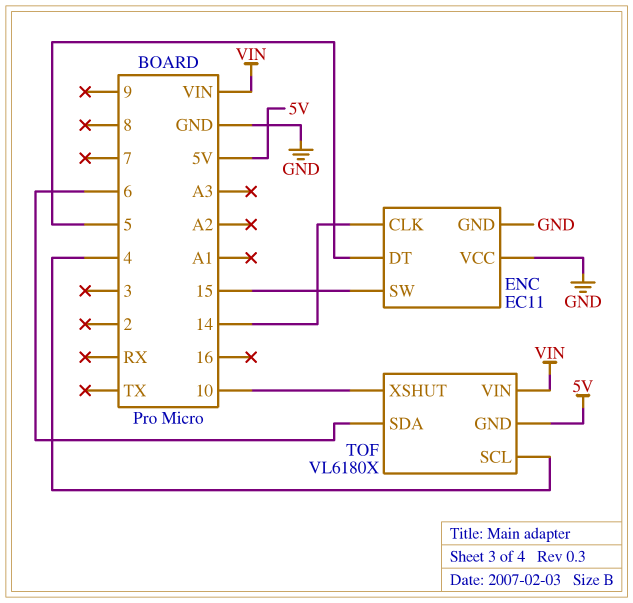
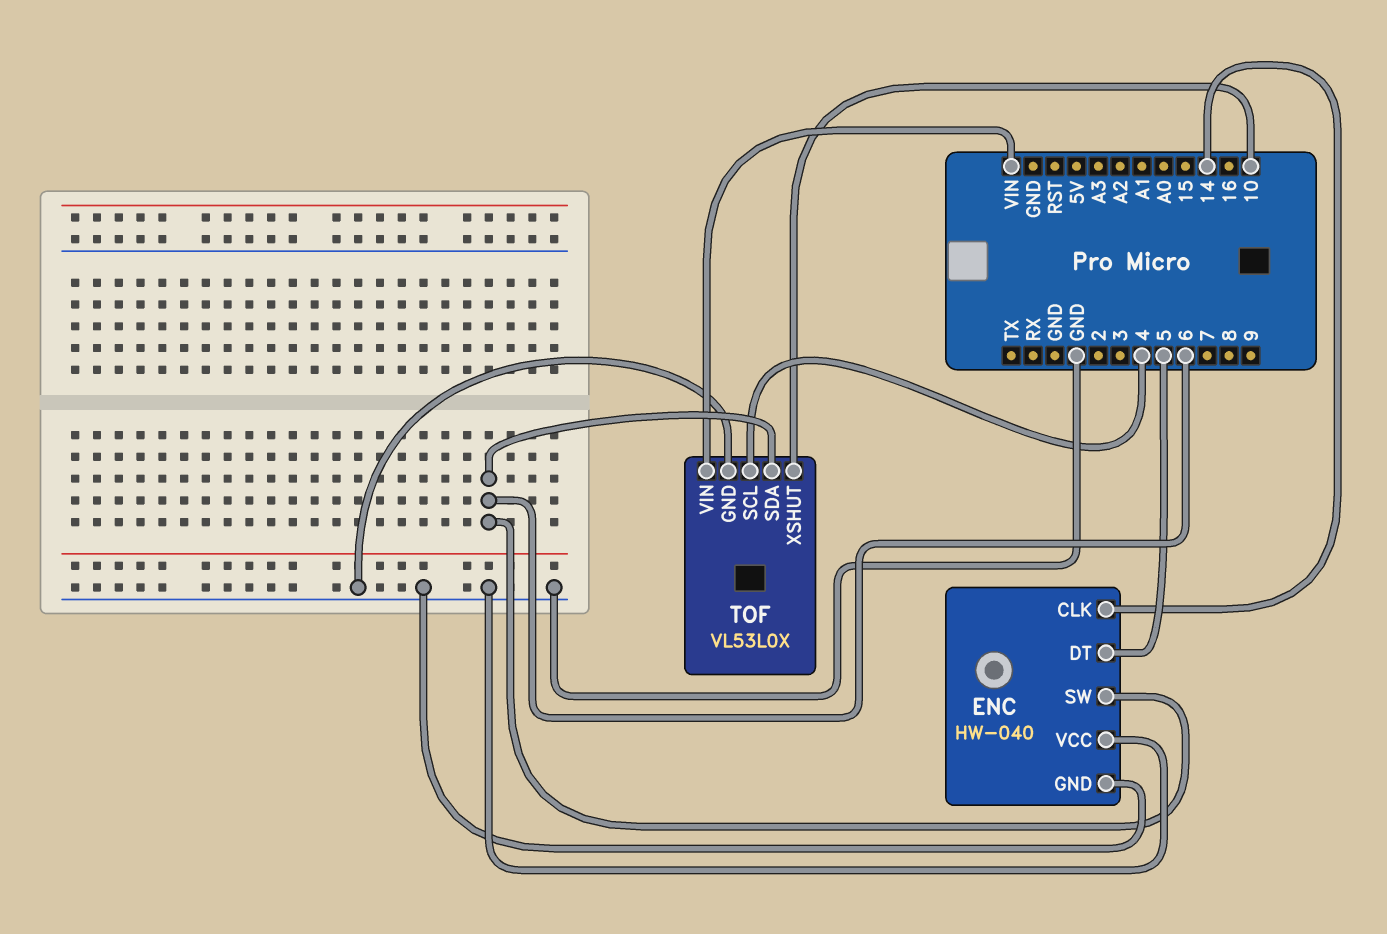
ENC: EC11 -> HW-040
ENC pin SW: 15 -> 6
TOF: VL6180X -> VL53L0X
TOF pin GND: 5V -> GND

